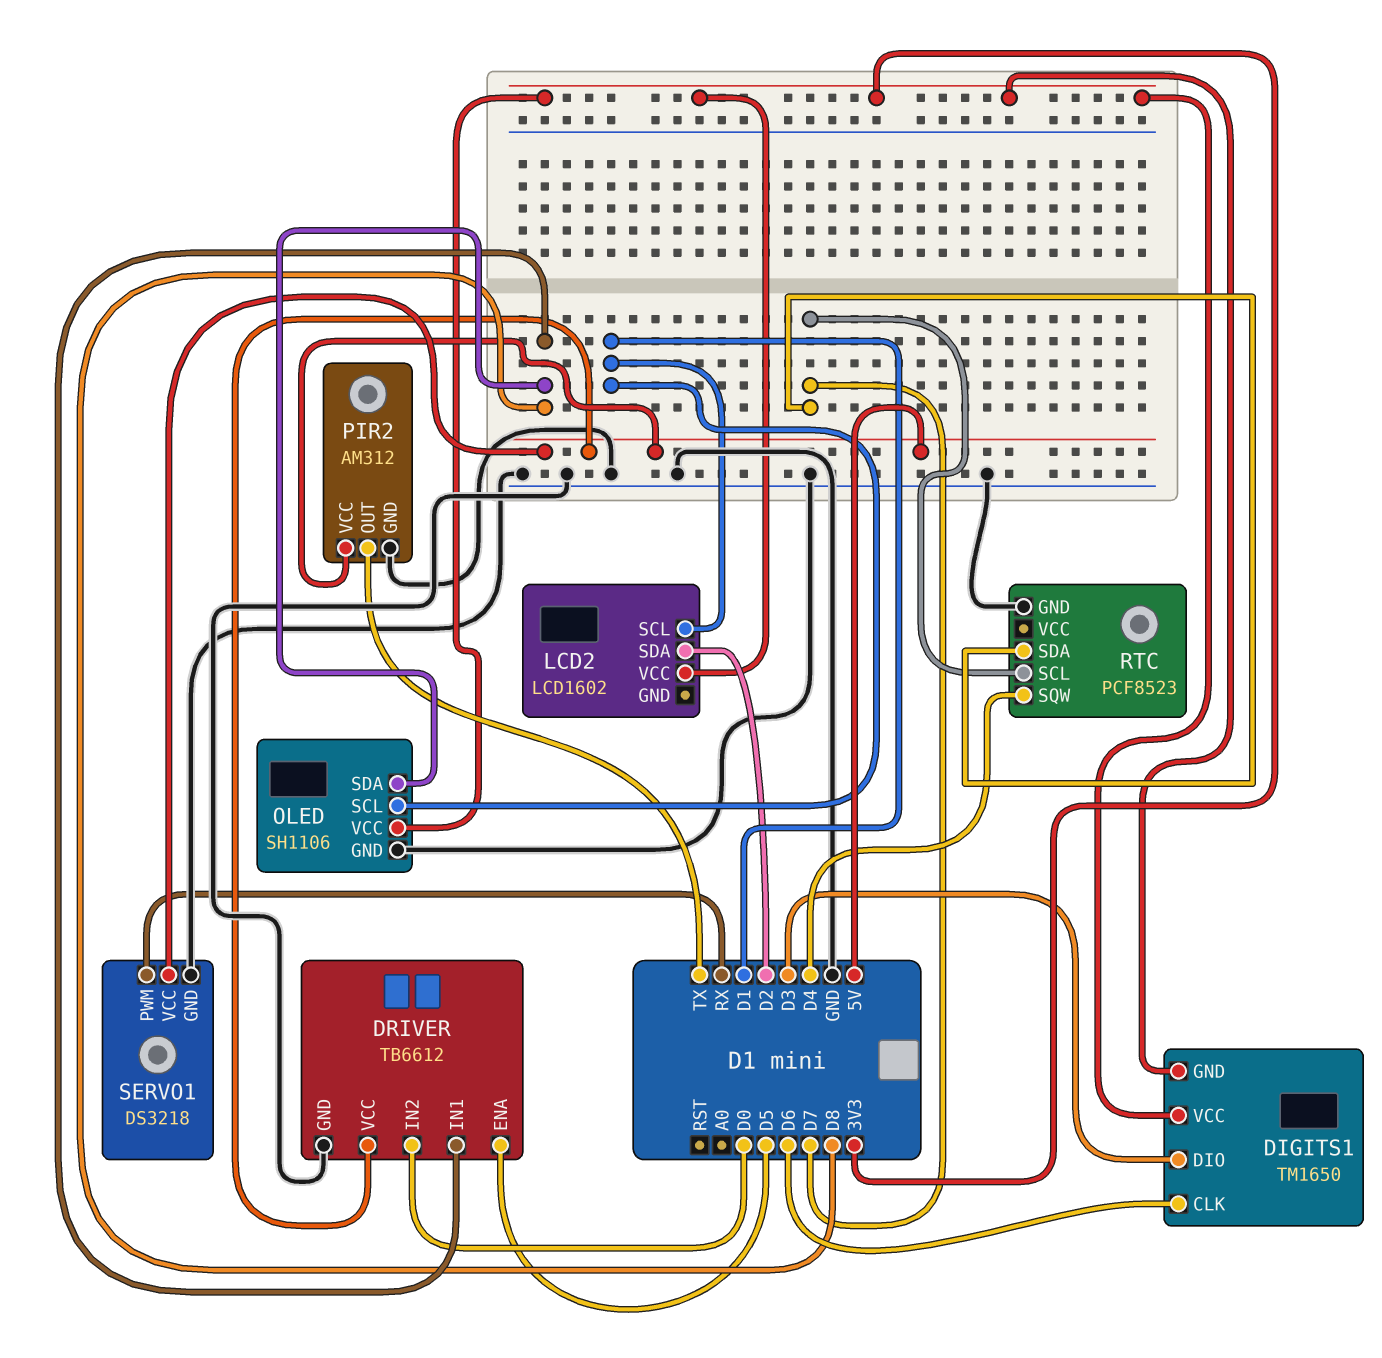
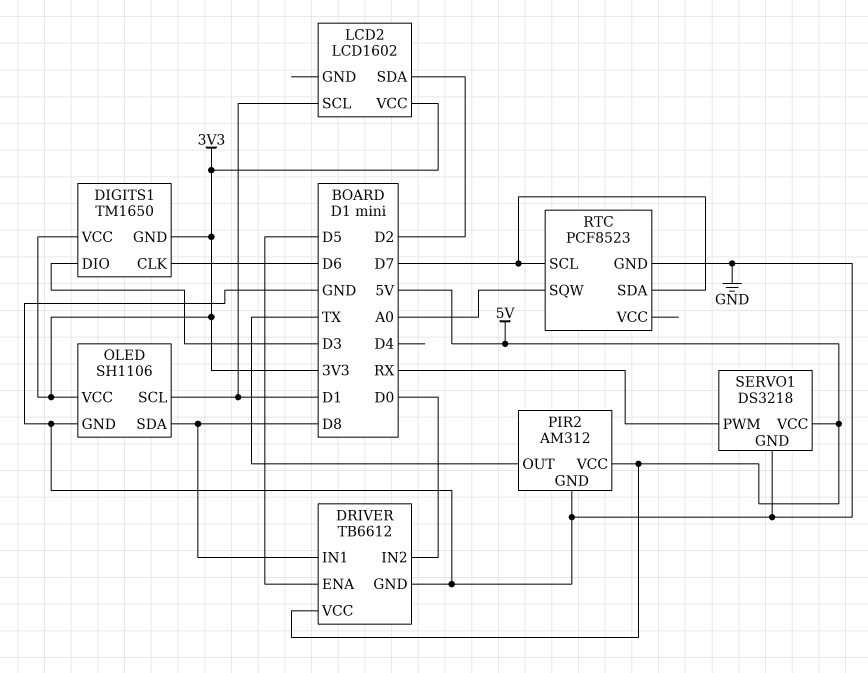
RTC pin SQW: D4 -> A0

